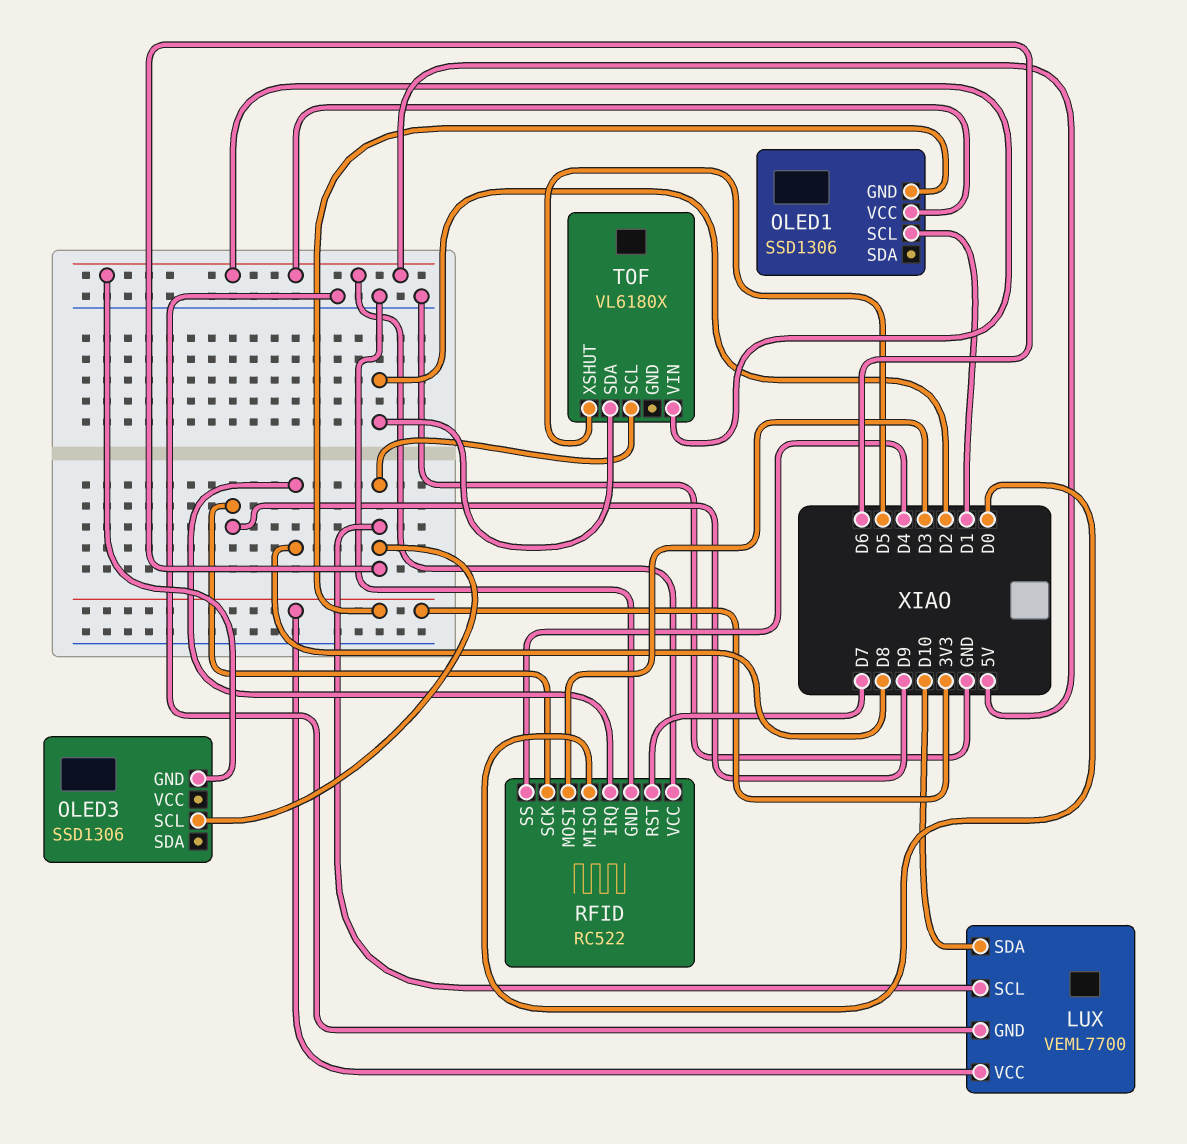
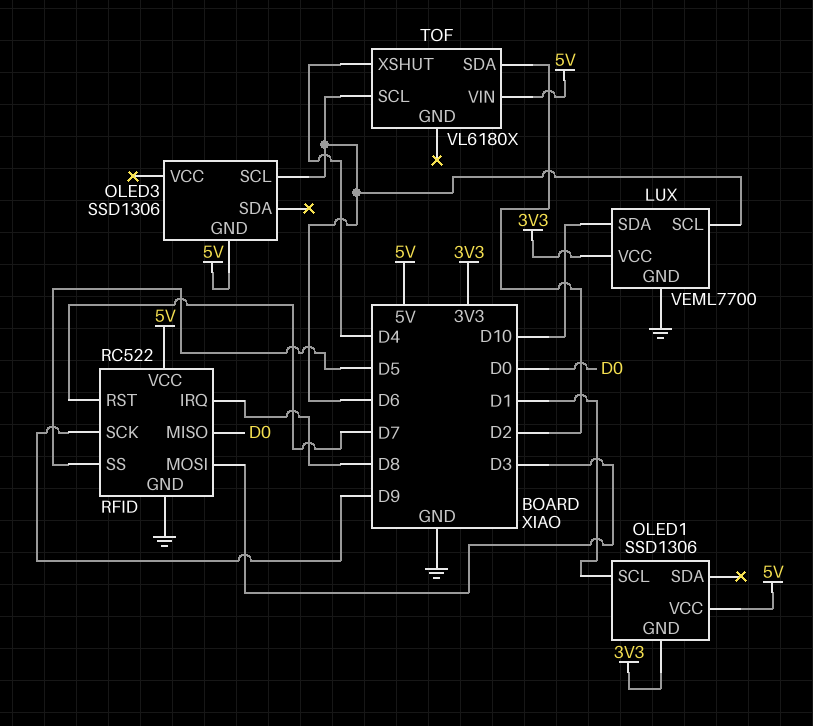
RFID pin SS: D4 -> D5
TOF pin XSHUT: D5 -> D4

